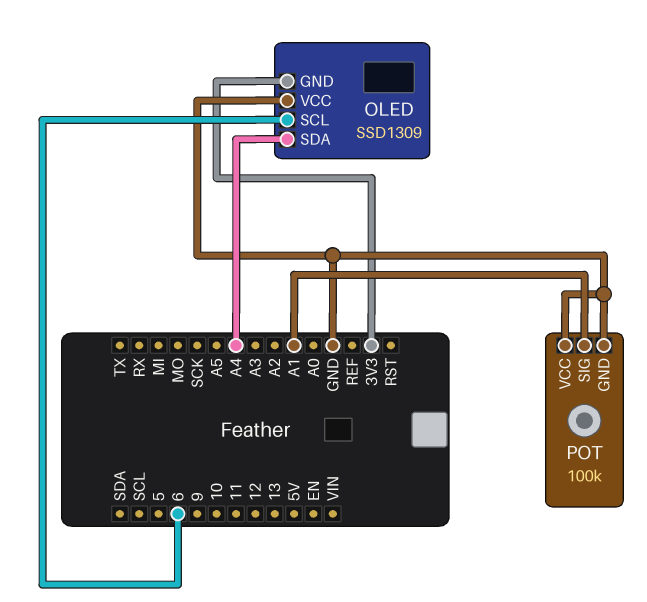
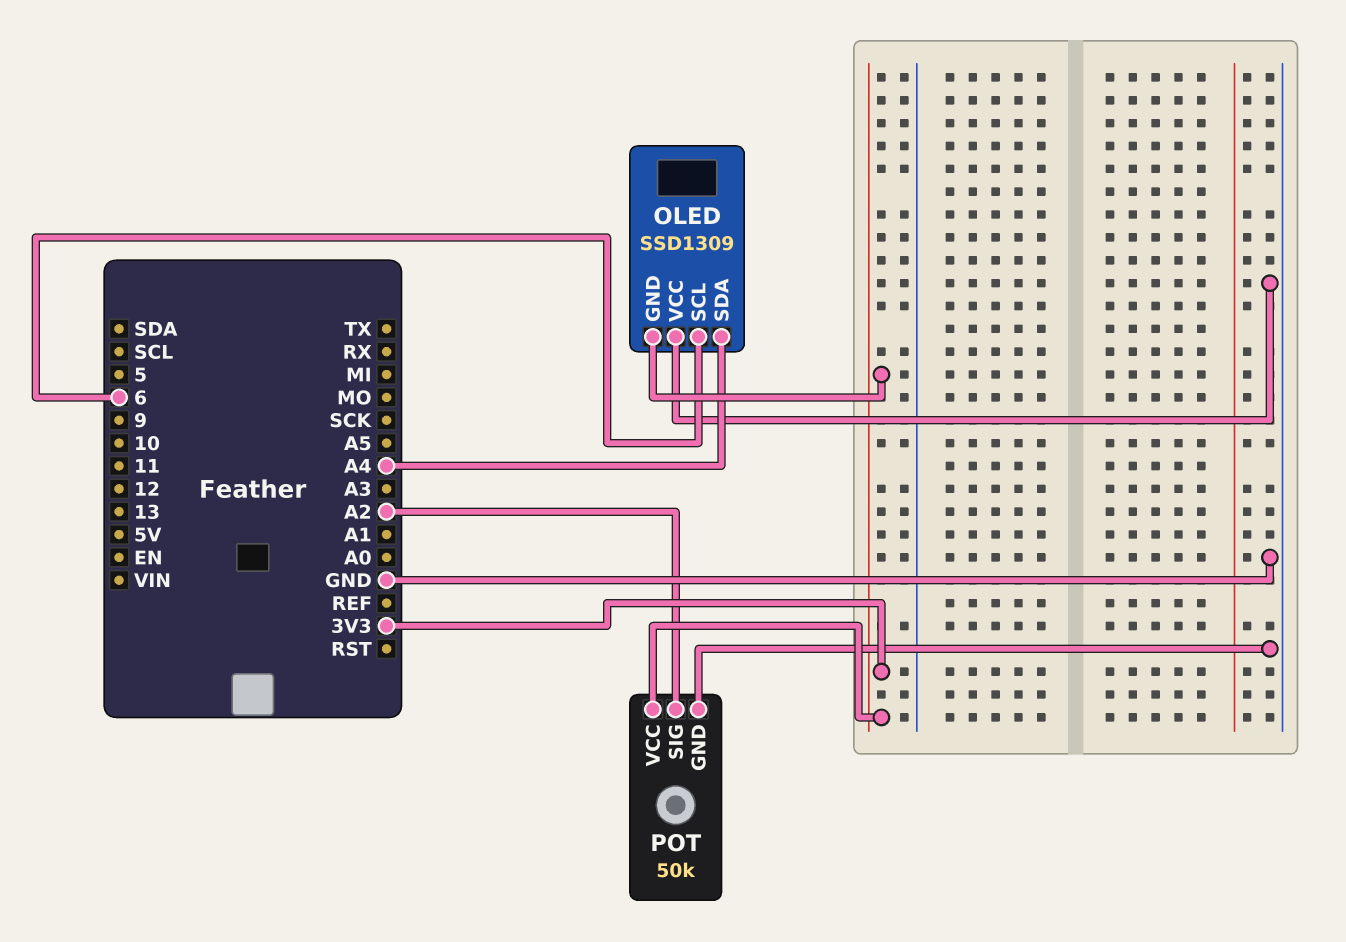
POT: 100k -> 50k
POT pin SIG: A1 -> A2
POT pin VCC: GND -> 3V3

